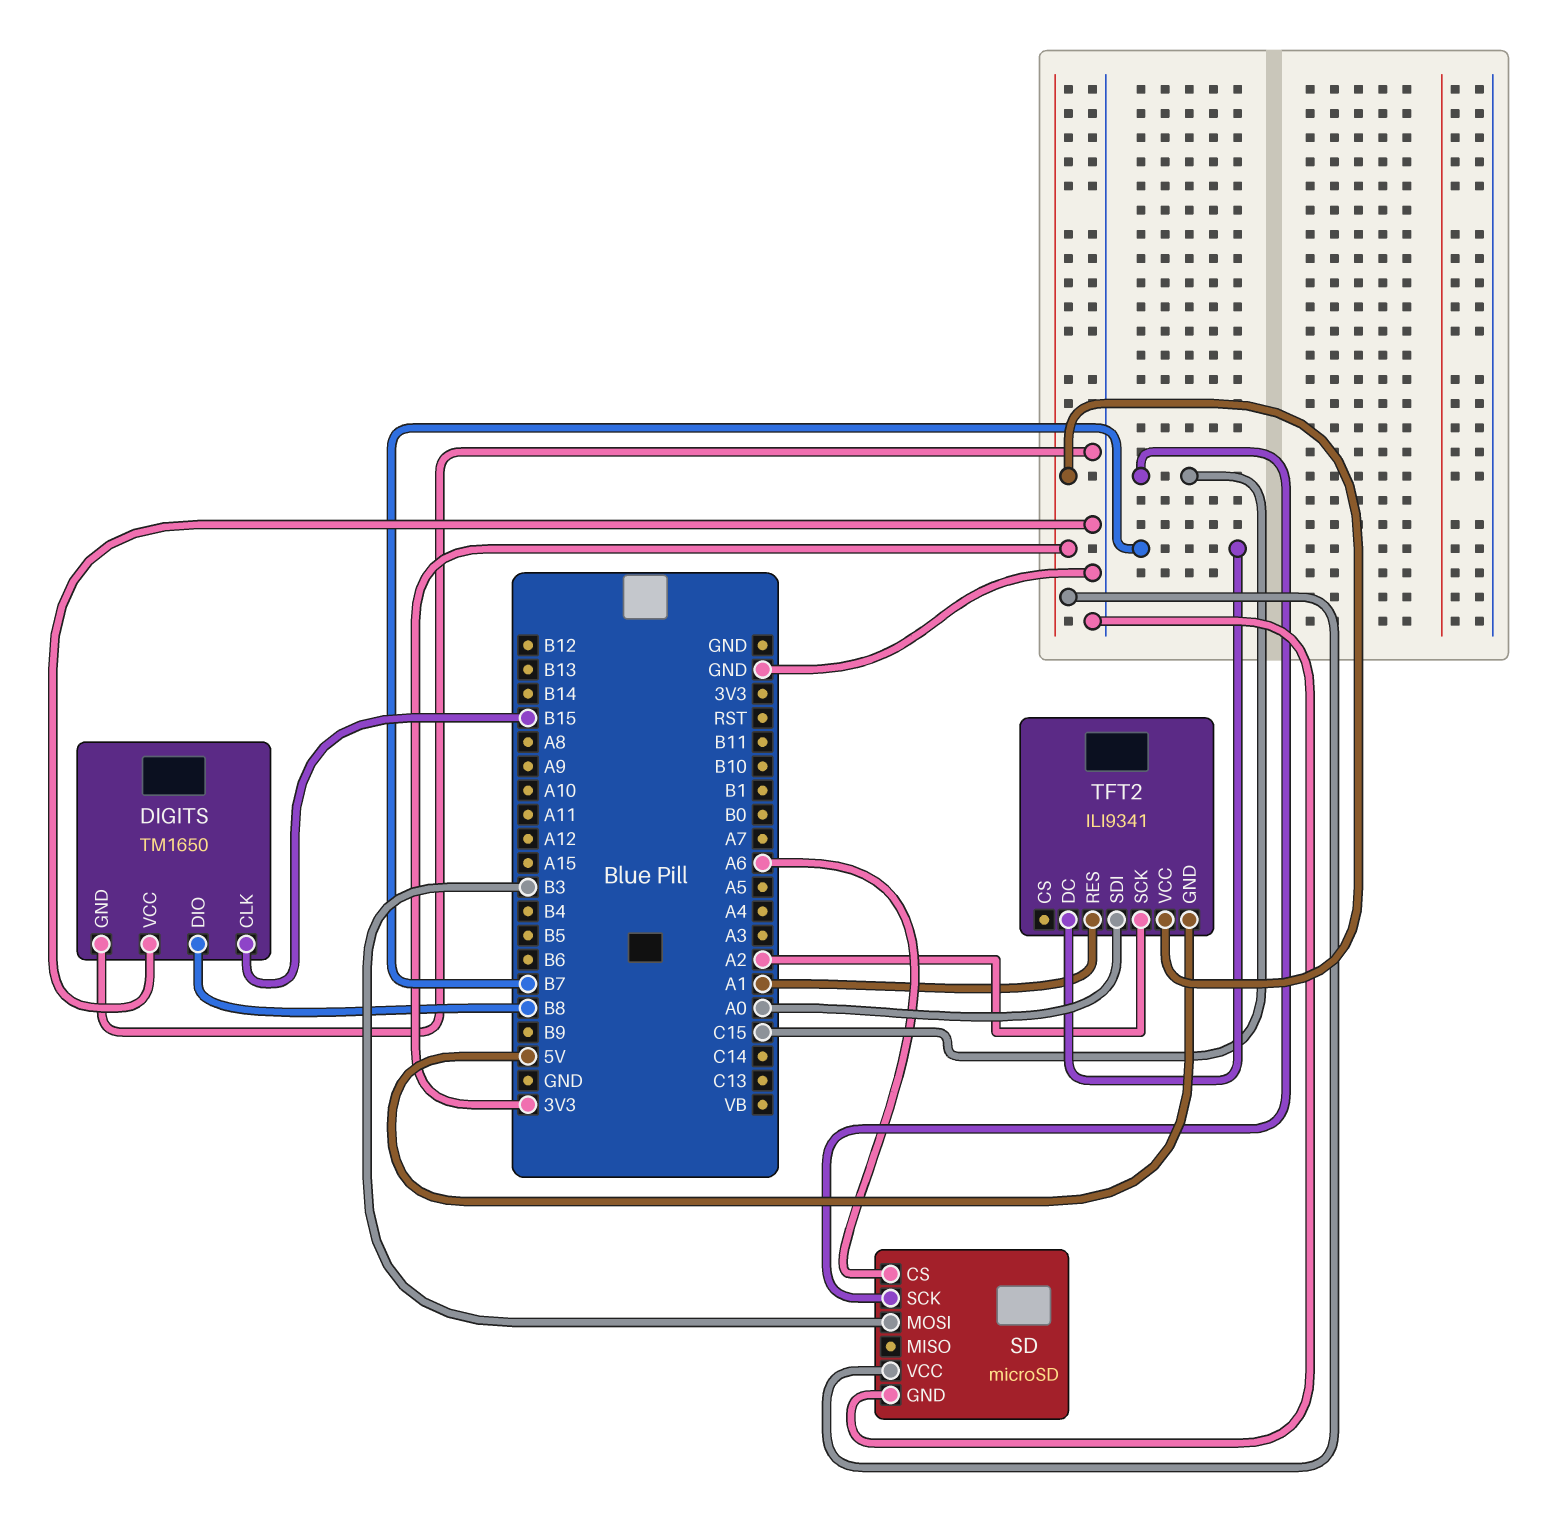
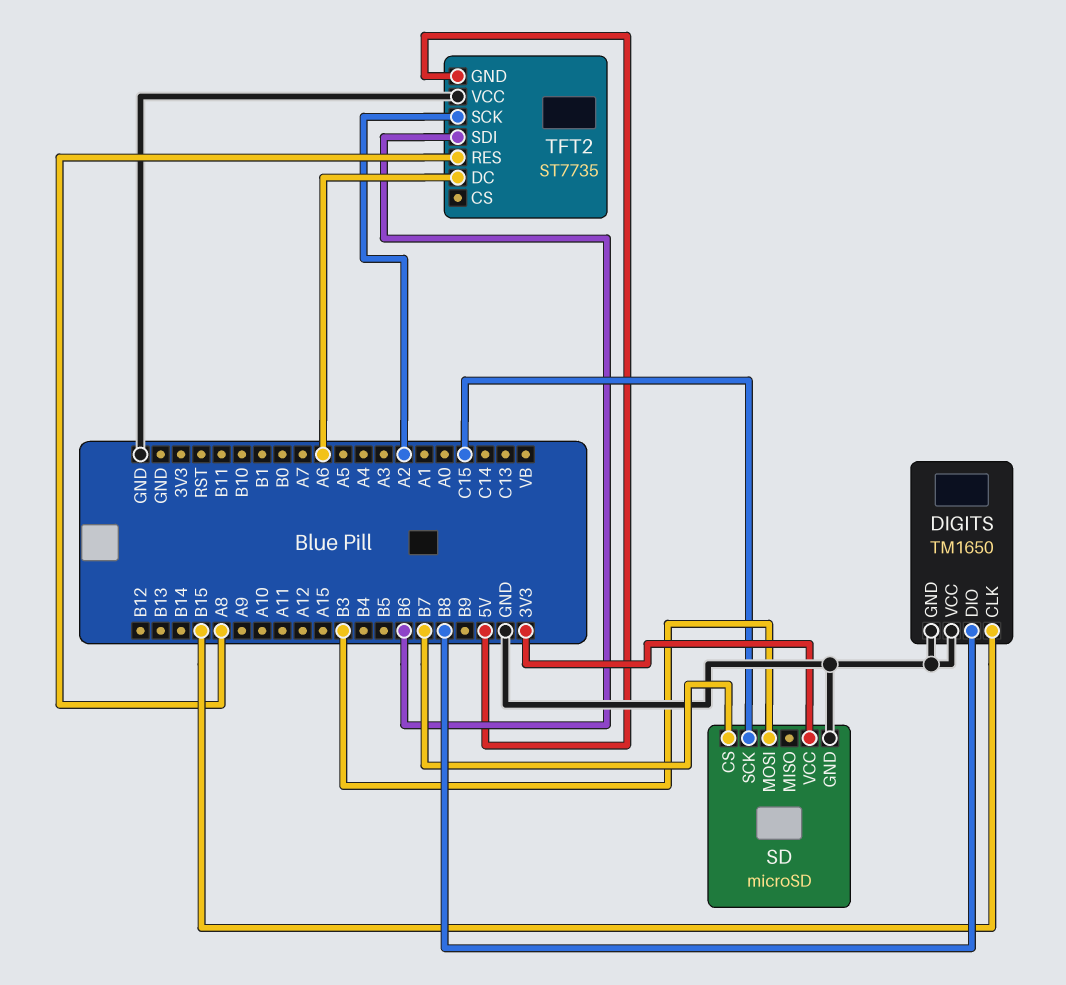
SD pin CS: A6 -> B7
TFT2: ILI9341 -> ST7735
TFT2 pin DC: B7 -> A6
TFT2 pin RES: A1 -> A8
TFT2 pin SDI: A0 -> B6
TFT2 pin VCC: 3V3 -> GND

